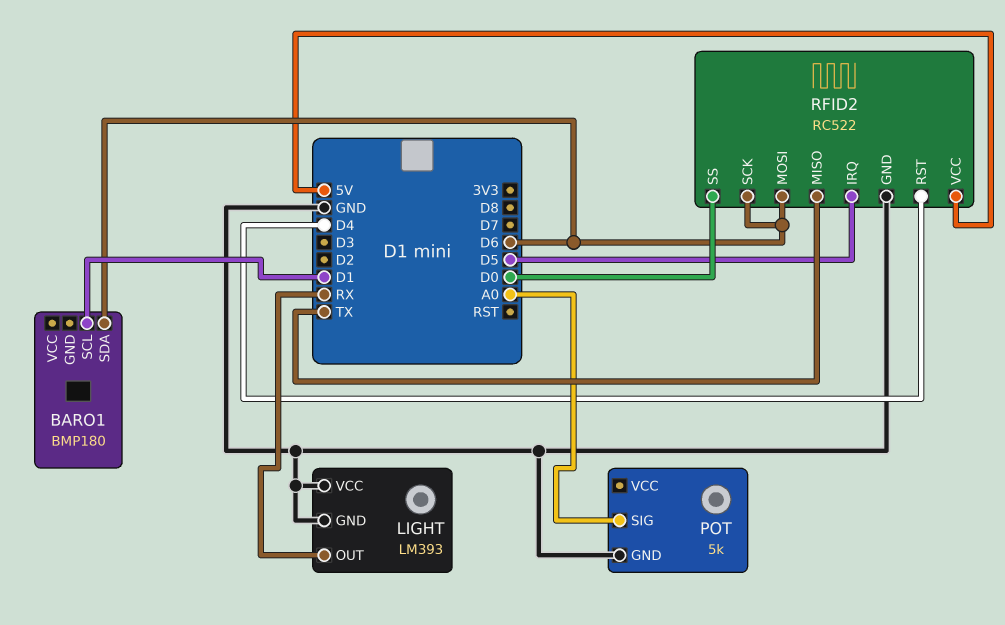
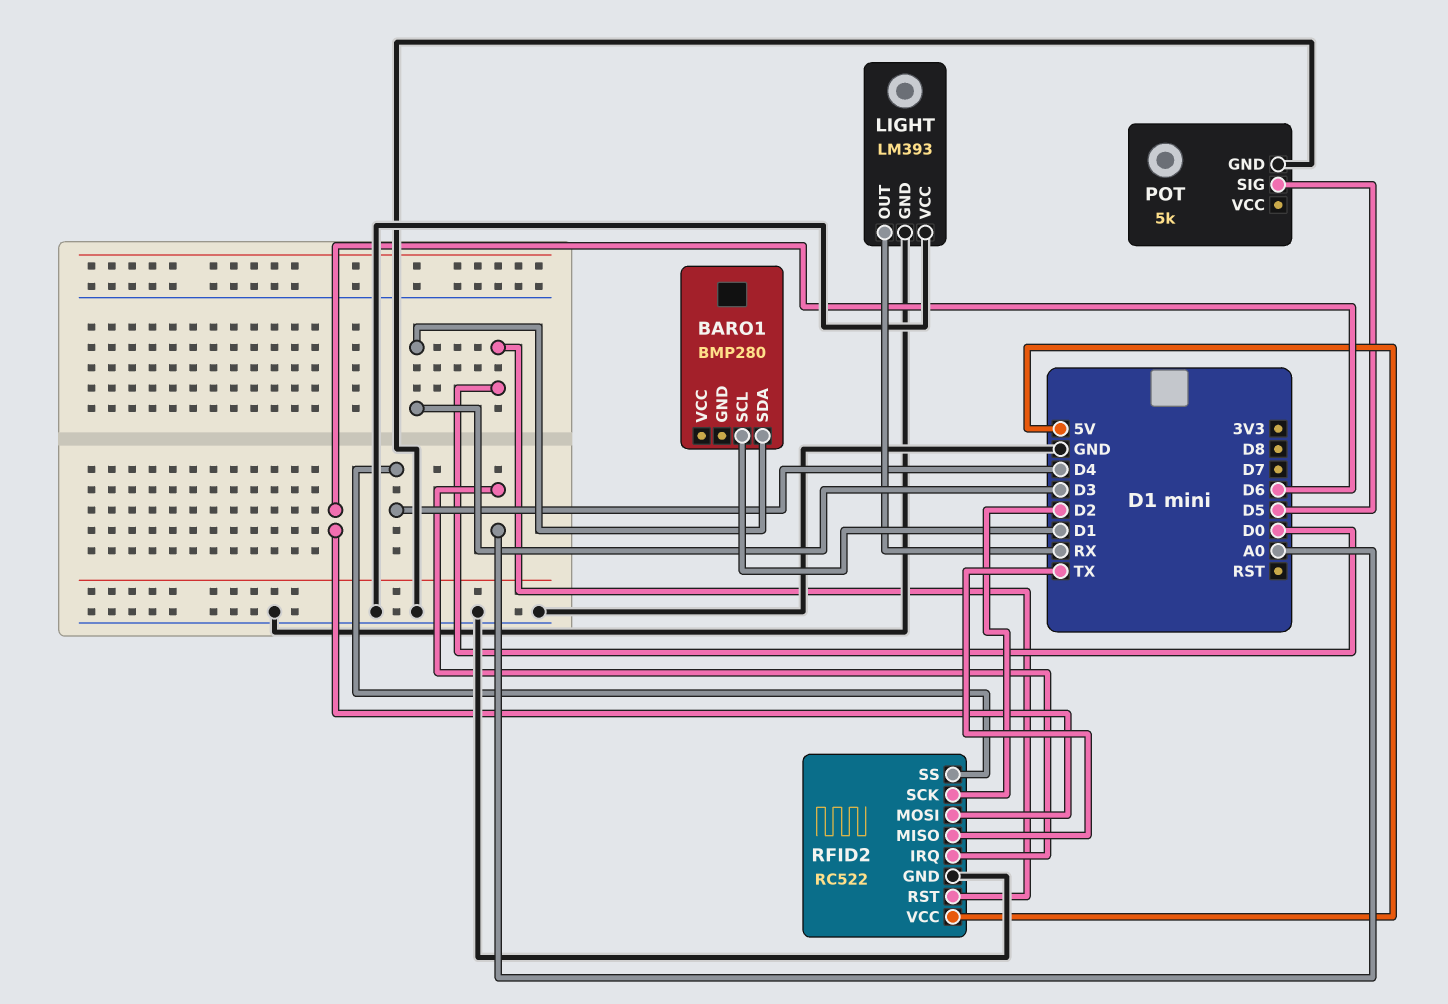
BARO1: BMP180 -> BMP280
BARO1 pin SDA: D6 -> D3
POT pin SIG: A0 -> D5
RFID2 pin IRQ: D5 -> A0
RFID2 pin RST: D4 -> D0
RFID2 pin SCK: D6 -> D2
RFID2 pin SS: D0 -> D4

